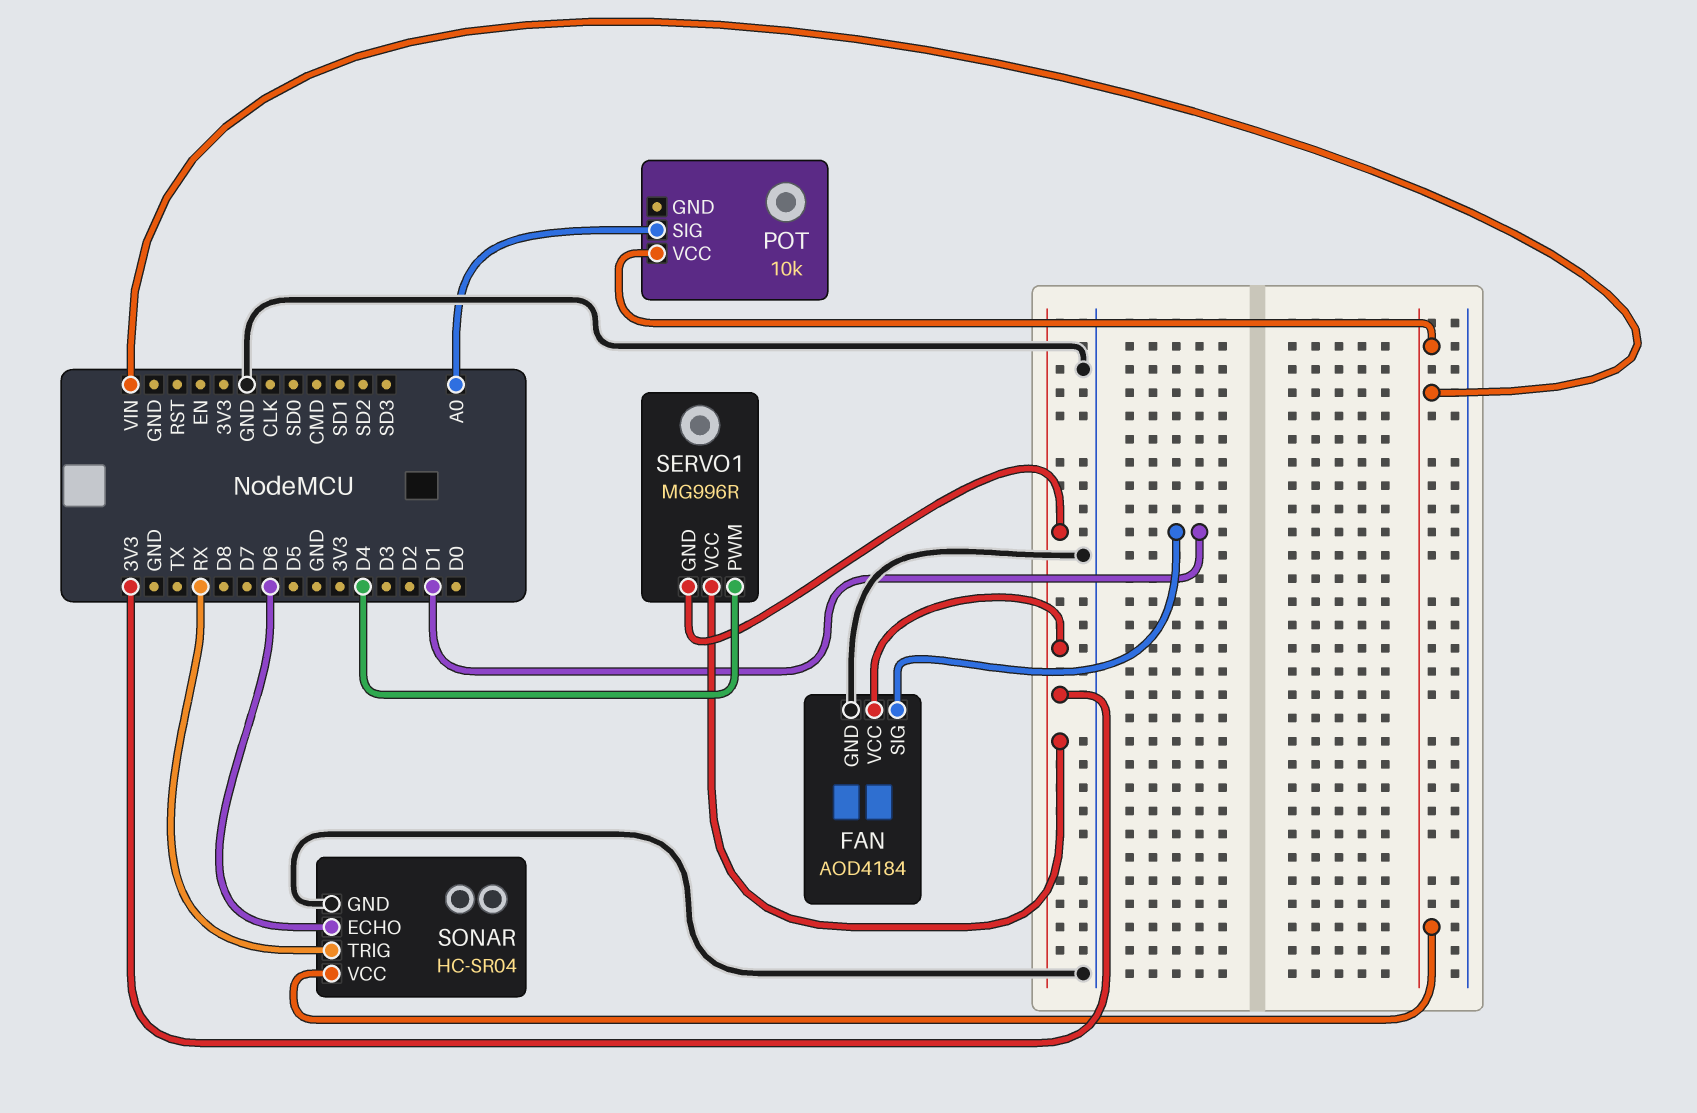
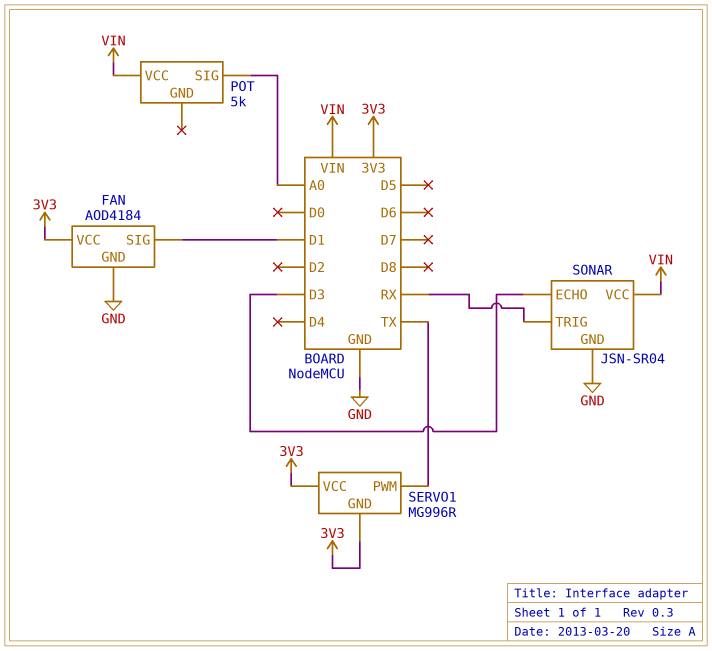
POT: 10k -> 5k
SERVO1 pin PWM: D4 -> TX
SONAR: HC-SR04 -> JSN-SR04
SONAR pin ECHO: D6 -> D3

